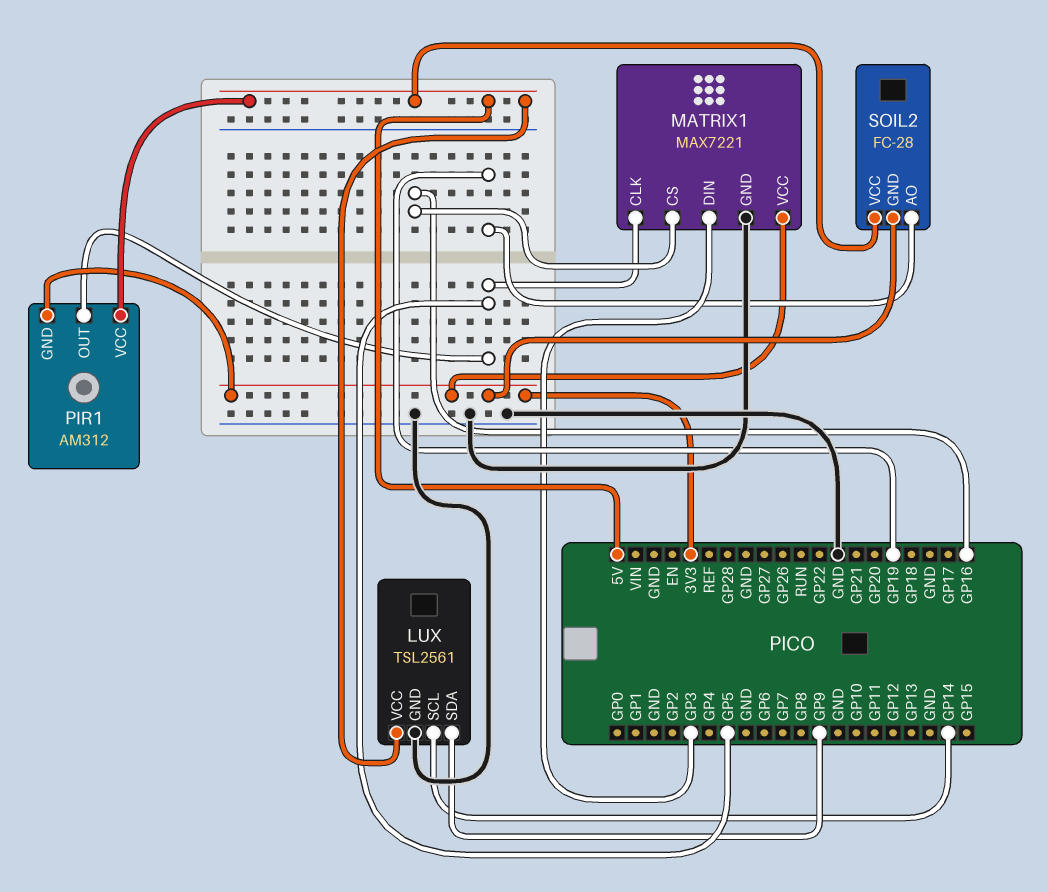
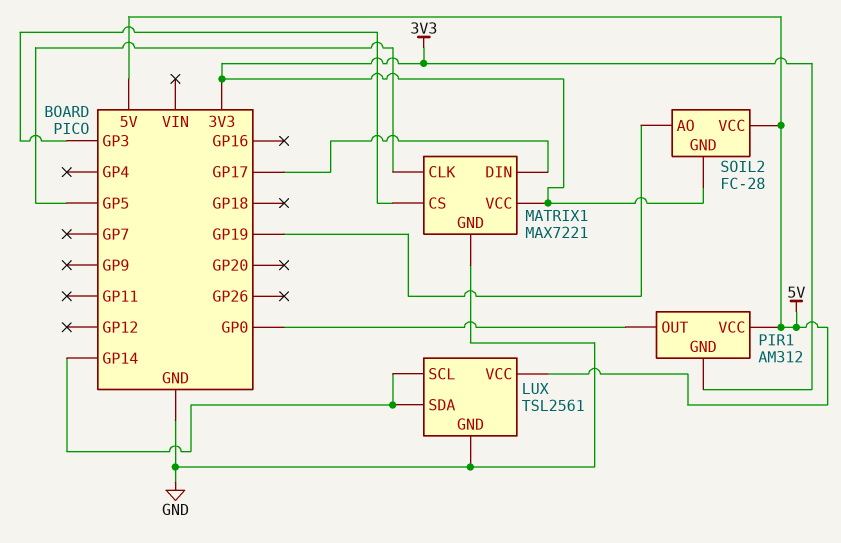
LUX pin SDA: GP9 -> GP14
MATRIX1 pin CS: GP16 -> GP3
MATRIX1 pin DIN: GP3 -> GP17
PIR1 pin OUT: GP5 -> GP0

